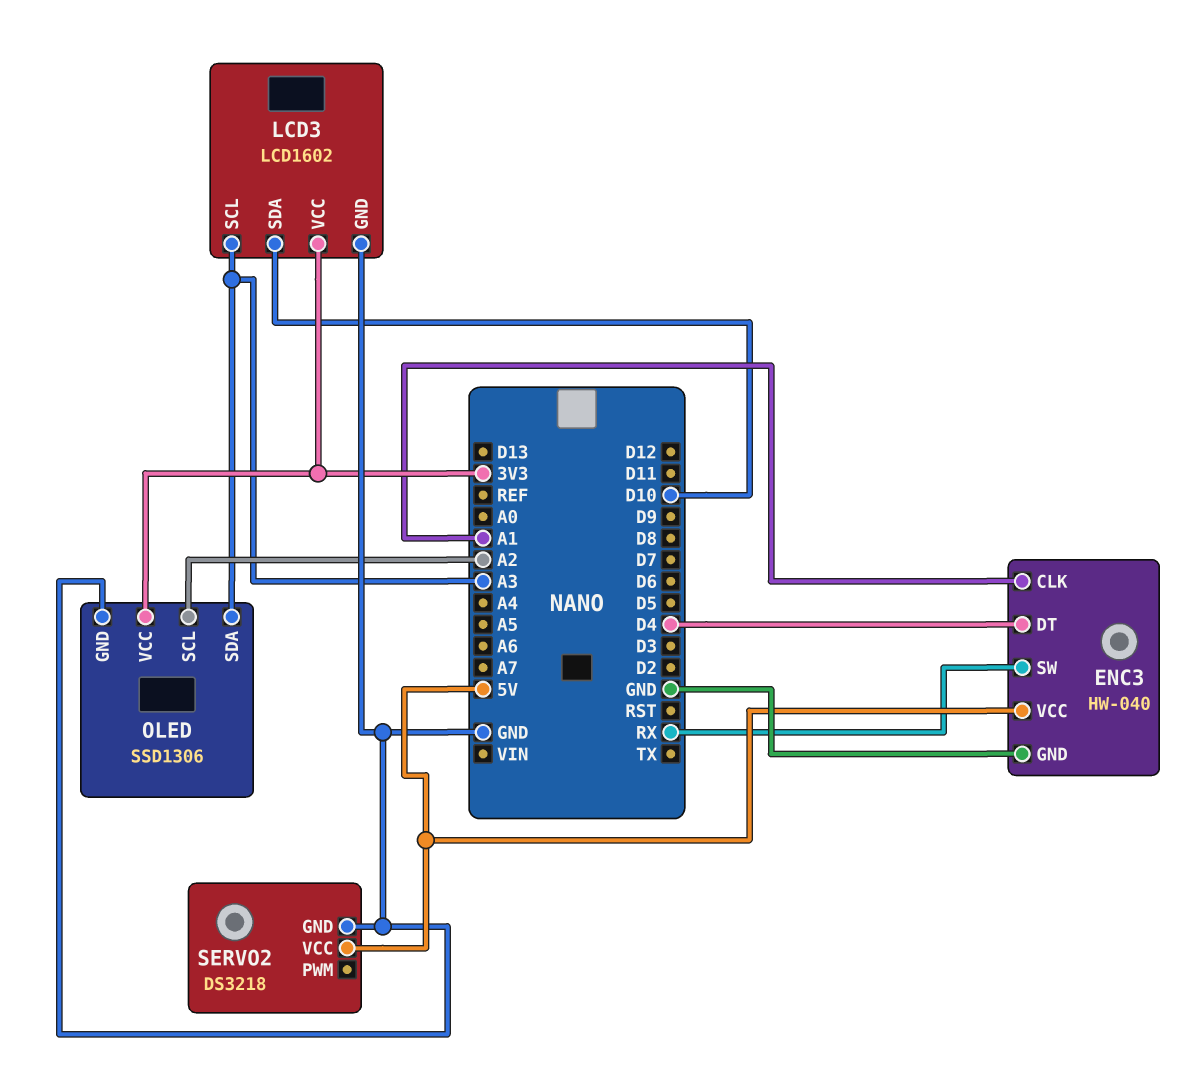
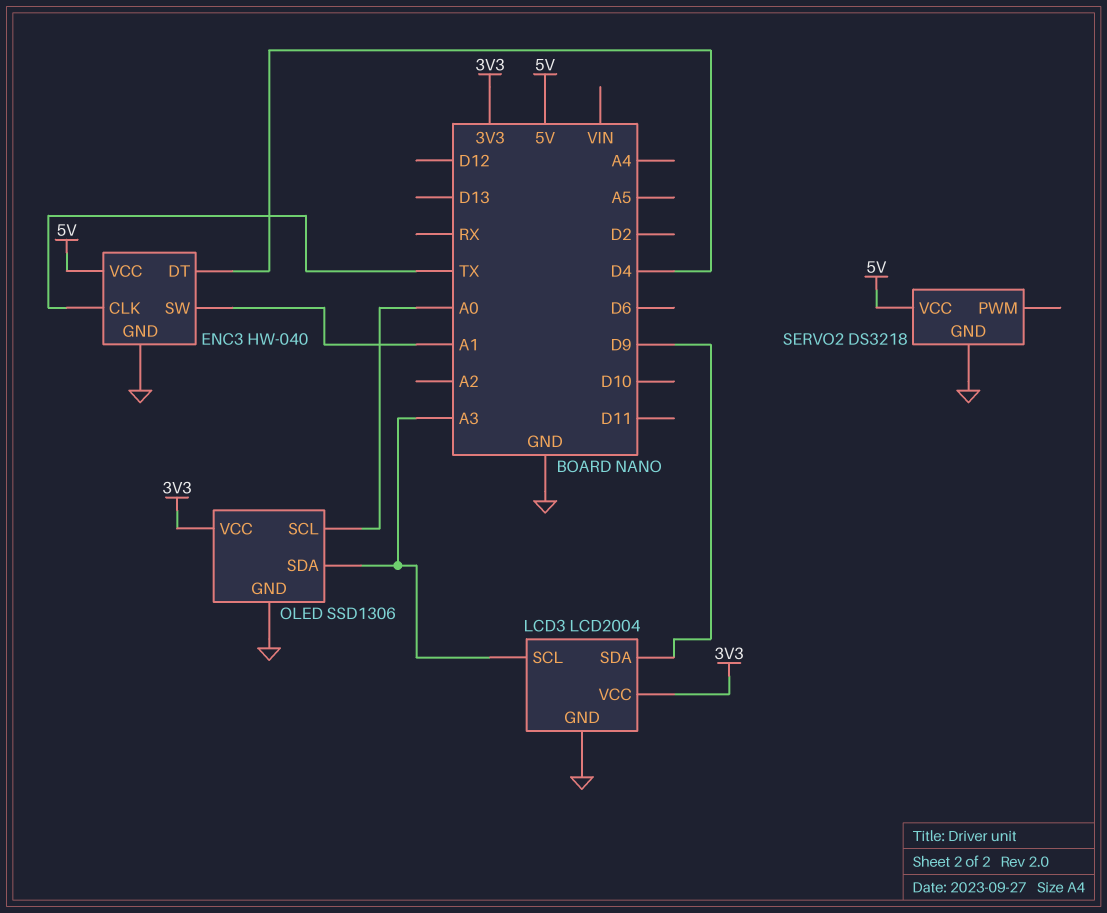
ENC3 pin CLK: A1 -> TX
ENC3 pin SW: RX -> A1
LCD3: LCD1602 -> LCD2004
LCD3 pin SDA: D10 -> D9
OLED pin SCL: A2 -> A0

